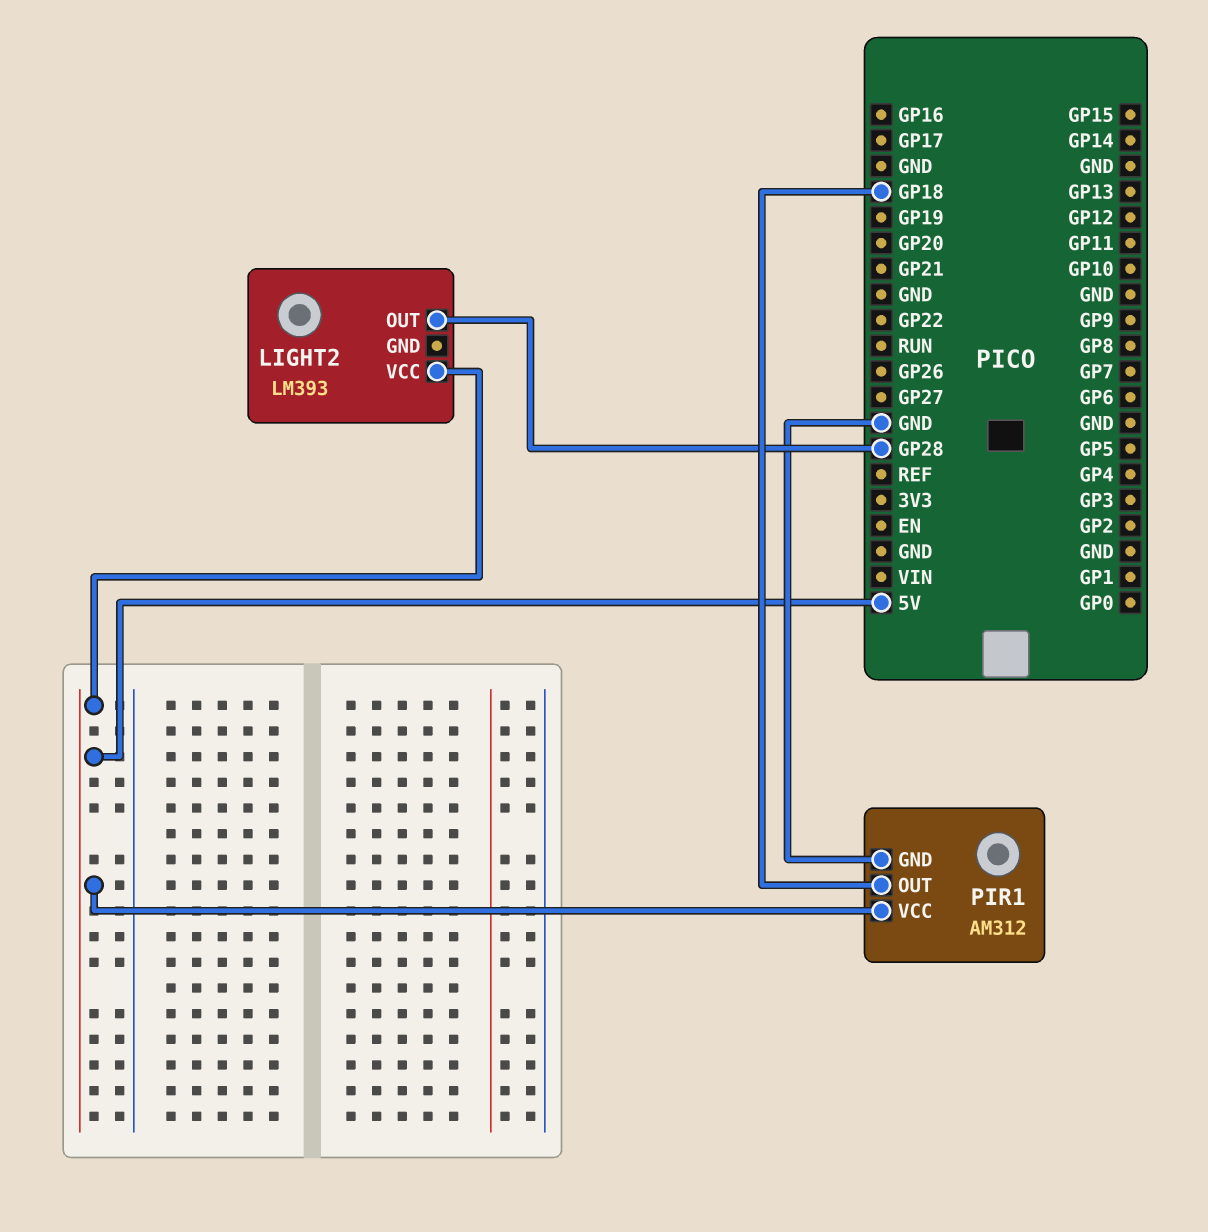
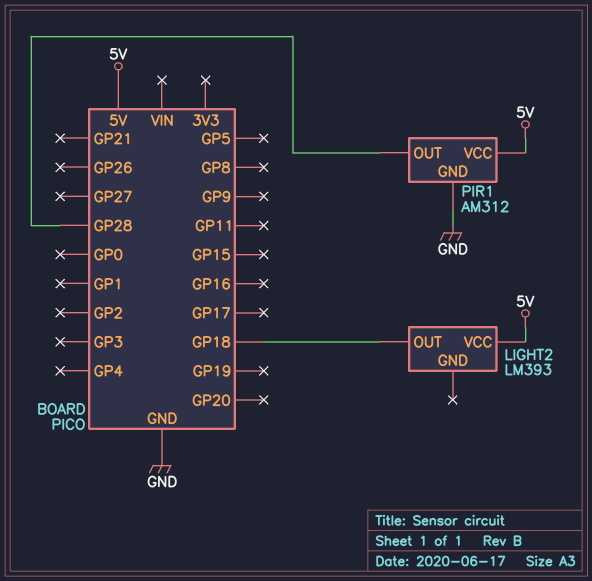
LIGHT2 pin OUT: GP28 -> GP18
PIR1 pin OUT: GP18 -> GP28

